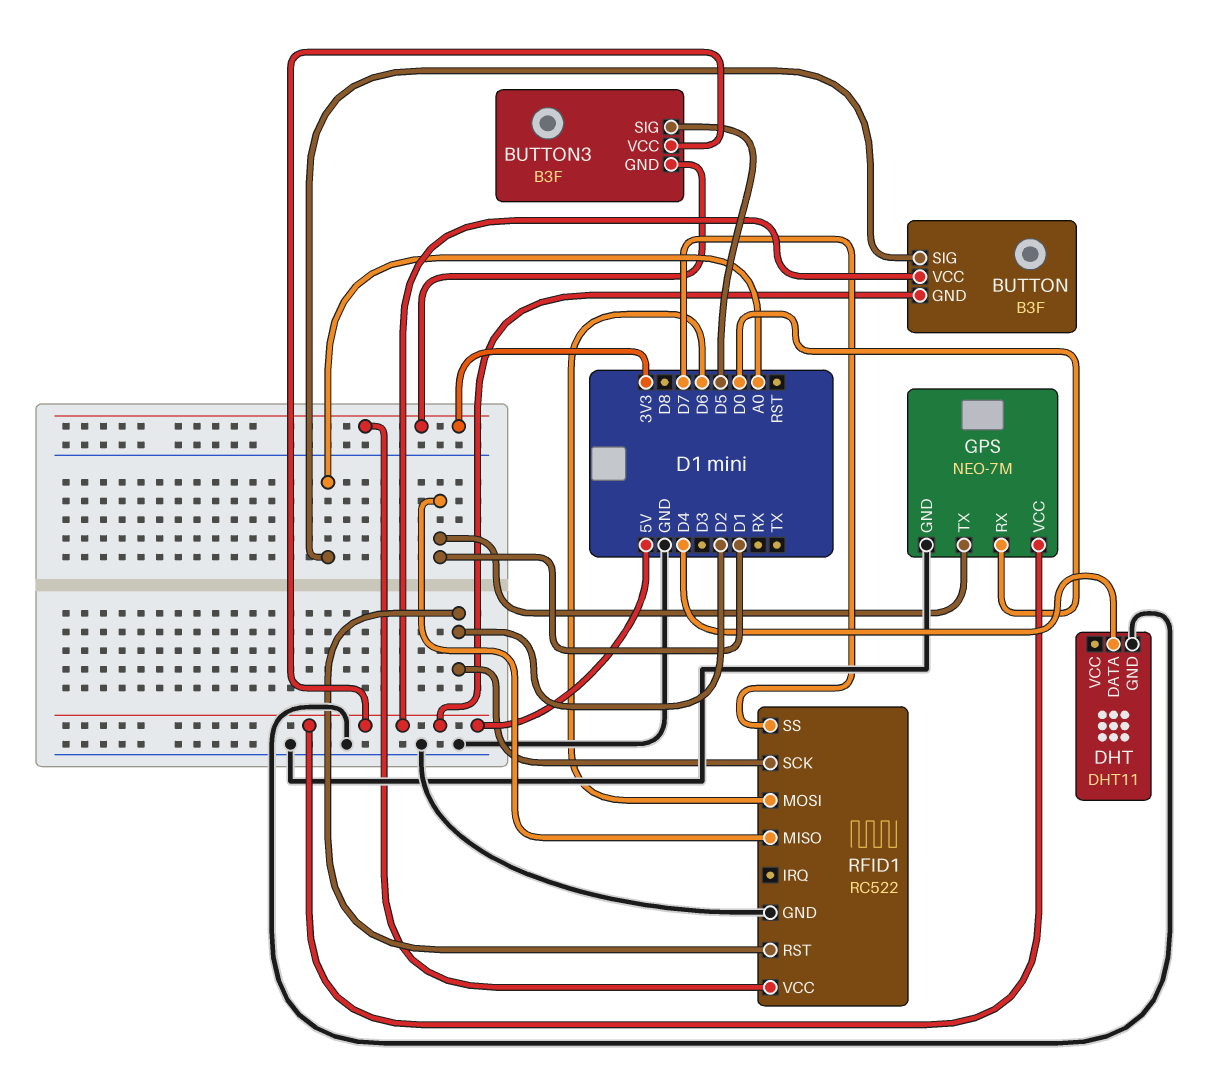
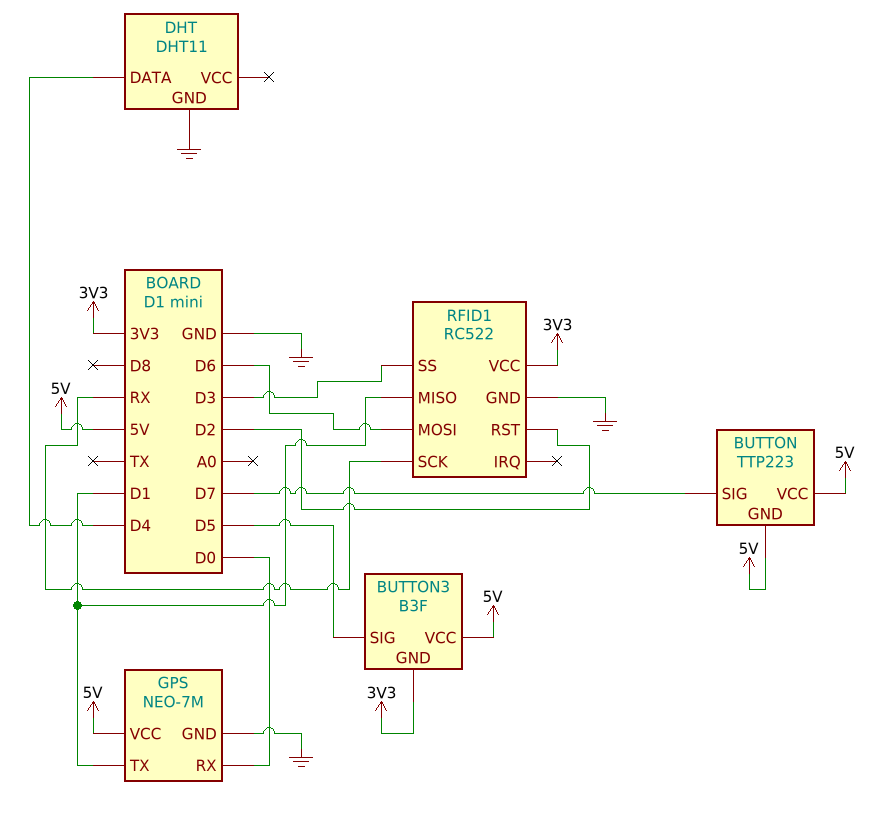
BUTTON: B3F -> TTP223
BUTTON pin SIG: A0 -> D7
RFID1 pin SCK: D2 -> RX
RFID1 pin SS: D7 -> D3

